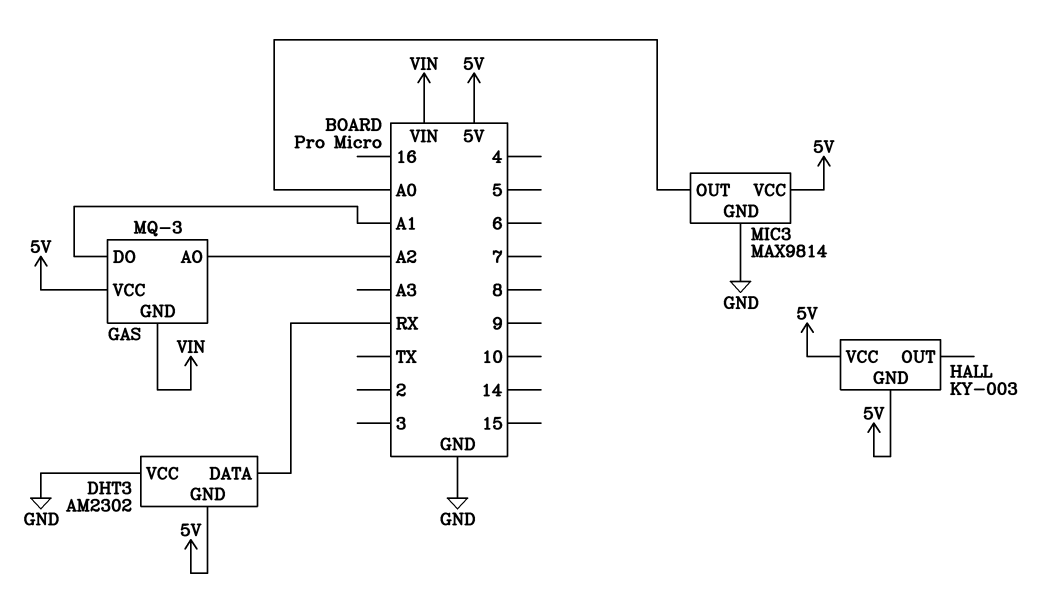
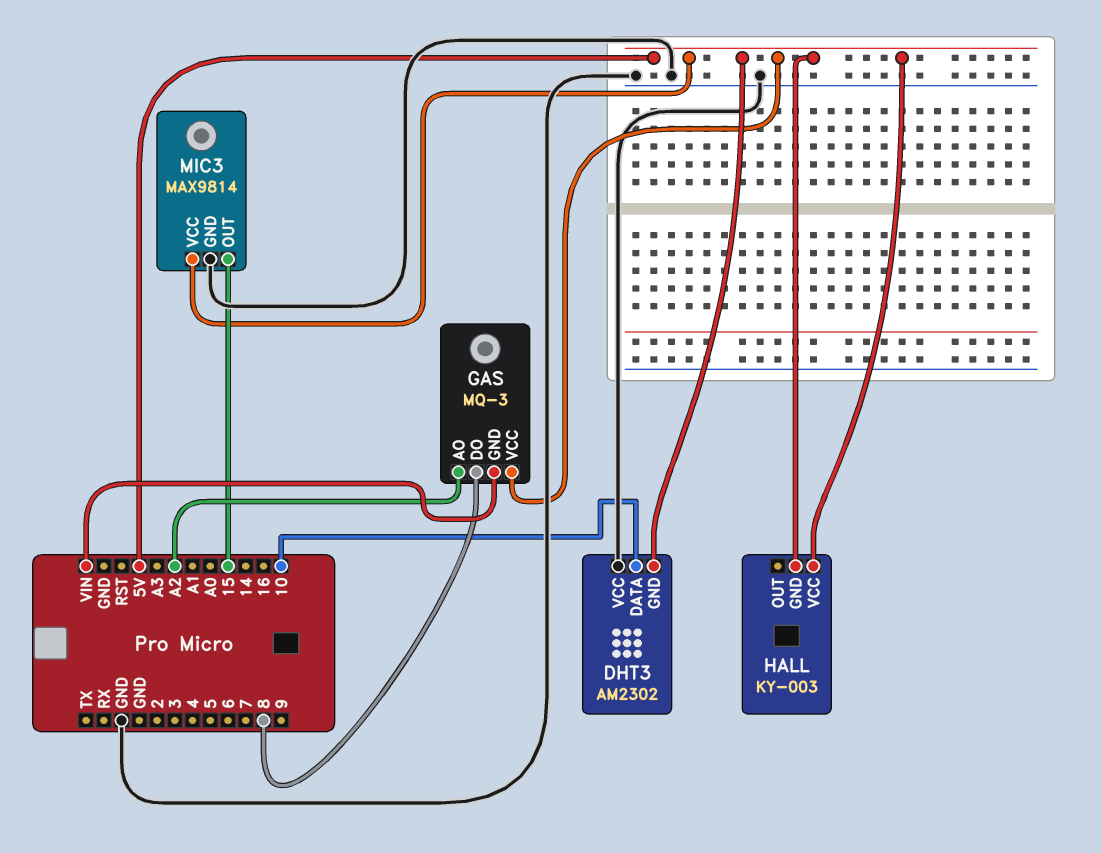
DHT3 pin DATA: RX -> 10
GAS pin DO: A1 -> 8
MIC3 pin OUT: A0 -> 15

